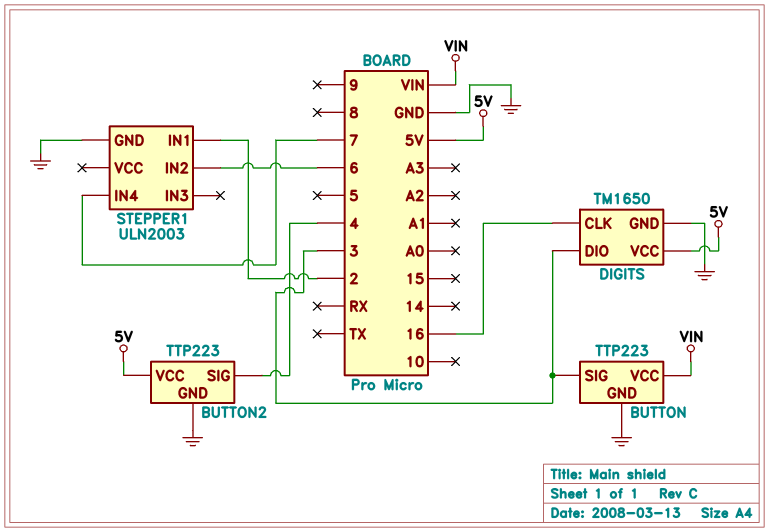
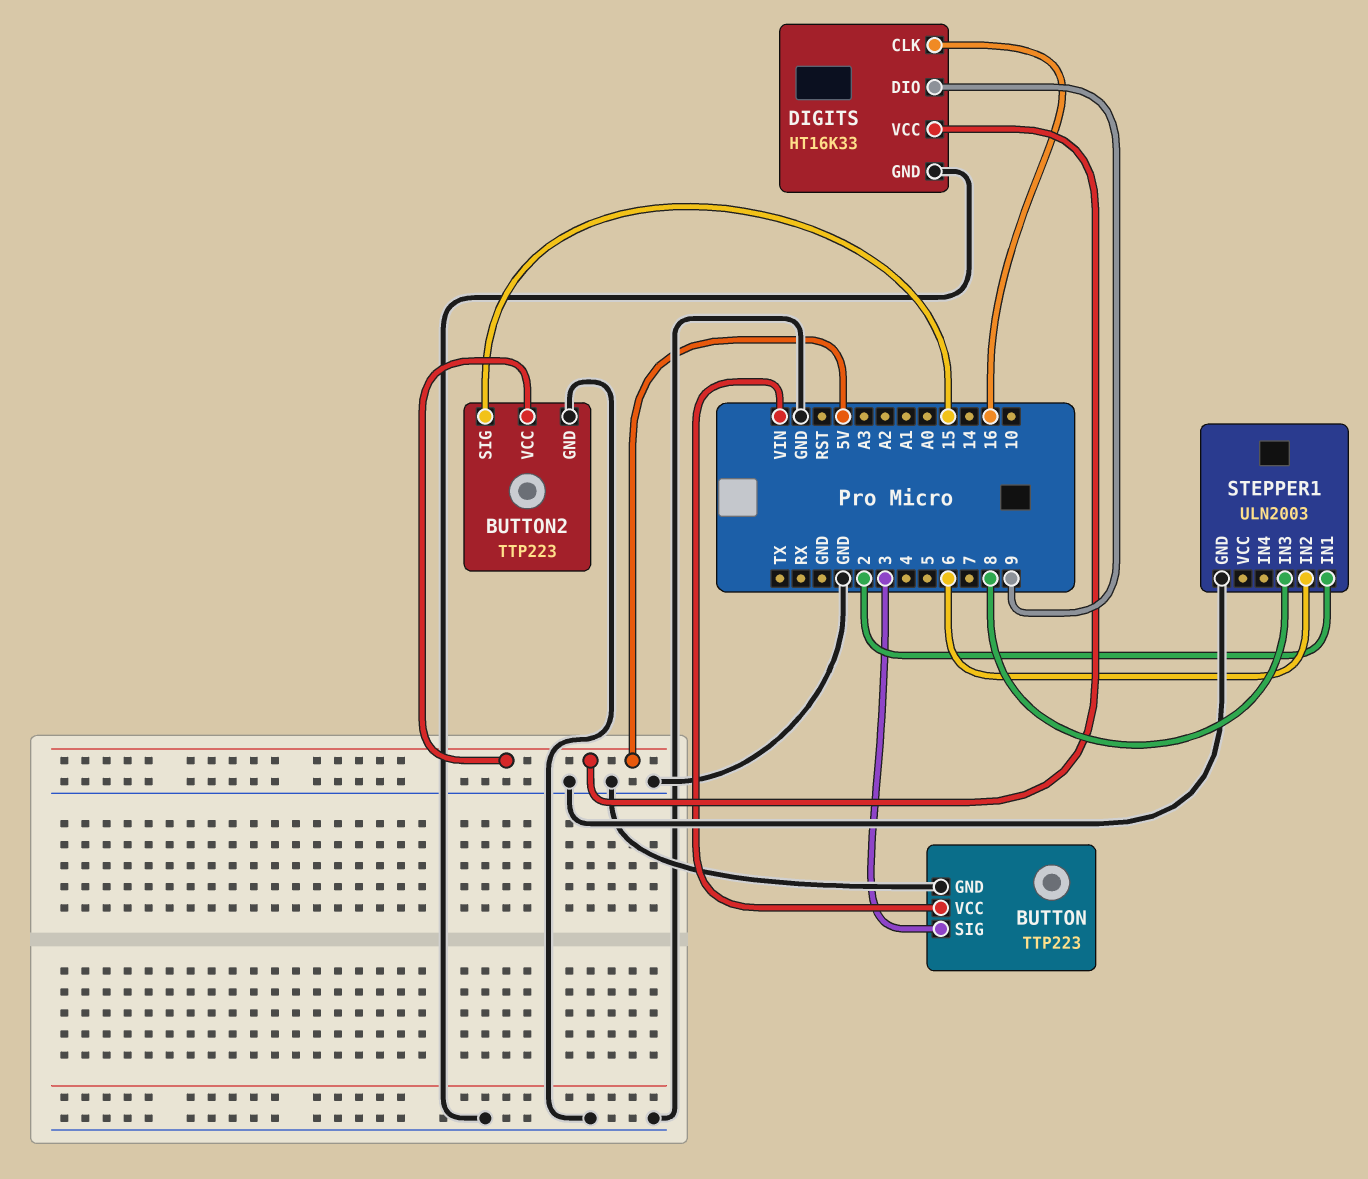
BUTTON2 pin SIG: 4 -> 15
DIGITS: TM1650 -> HT16K33
DIGITS pin DIO: 3 -> 9
STEPPER1 pin IN3: none -> 8
STEPPER1 pin IN4: 7 -> none

